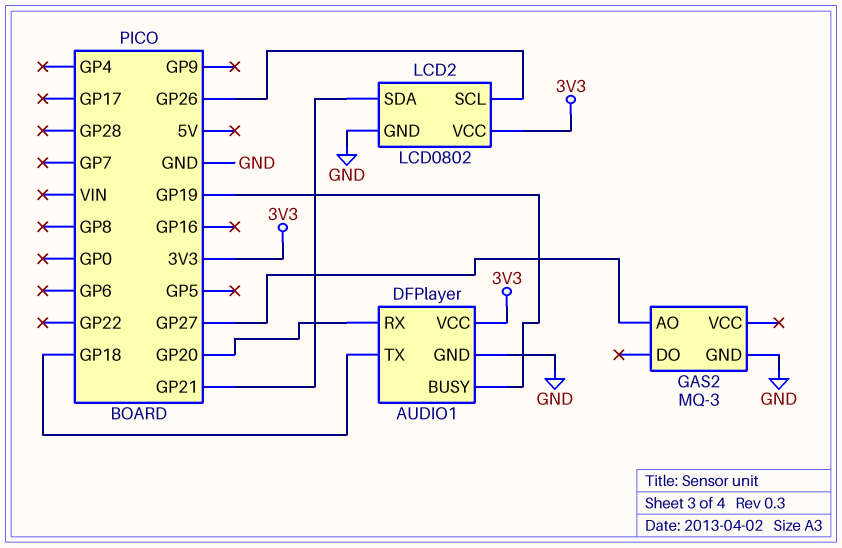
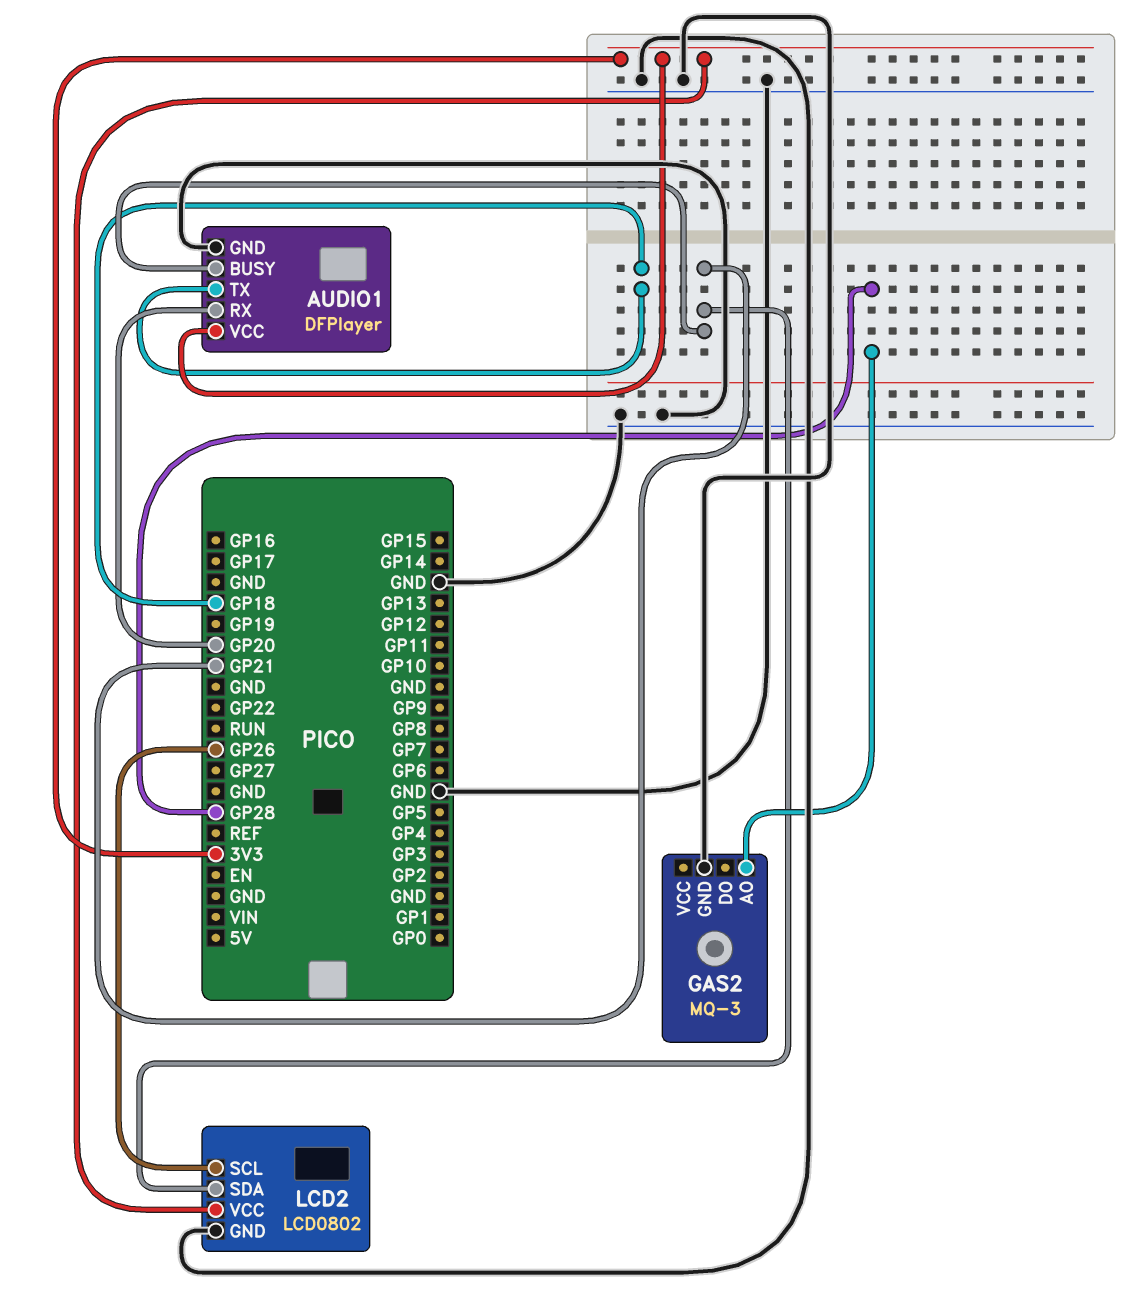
AUDIO1 pin BUSY: GP19 -> GP21
GAS2 pin AO: GP27 -> GP28

